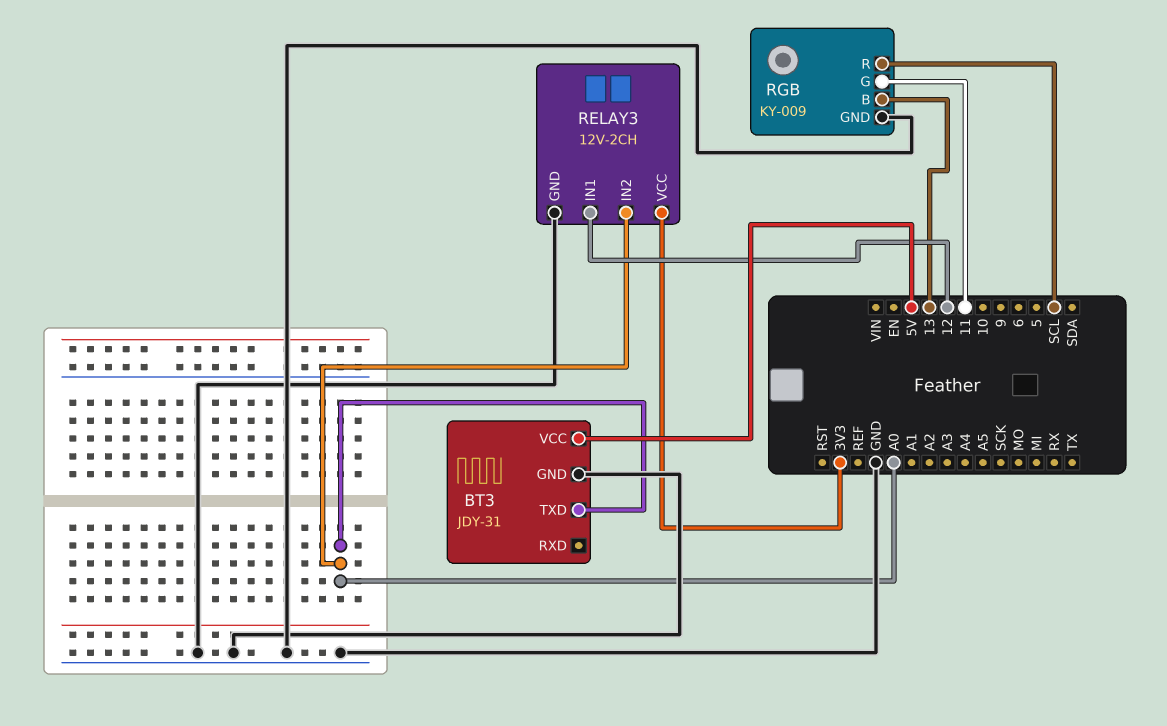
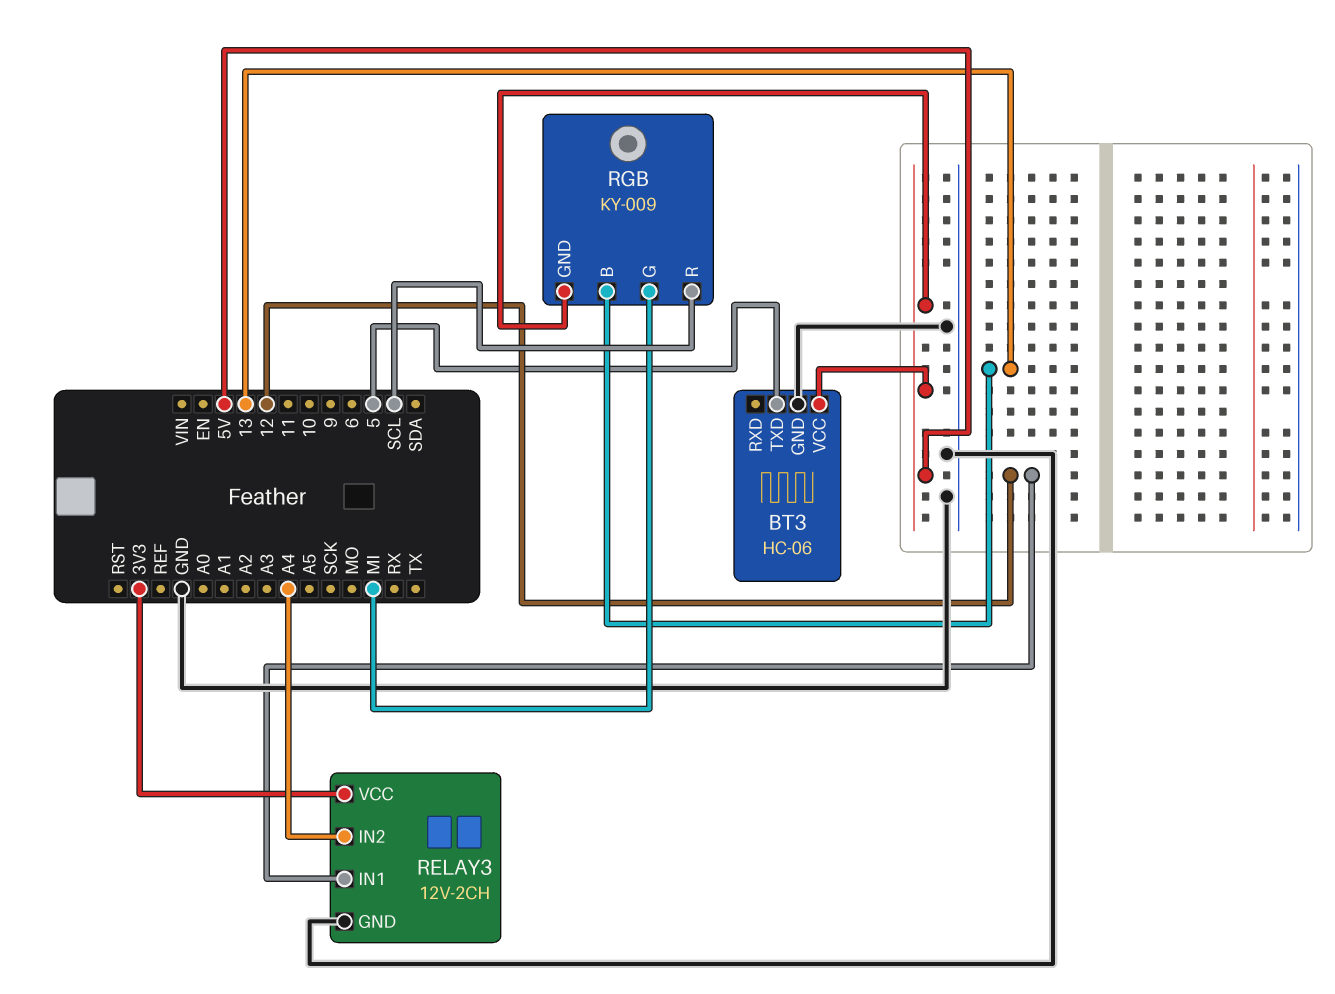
BT3: JDY-31 -> HC-06
BT3 pin TXD: A0 -> 5
RELAY3 pin IN2: A0 -> A4
RGB pin G: 11 -> MI
RGB pin GND: GND -> 5V

